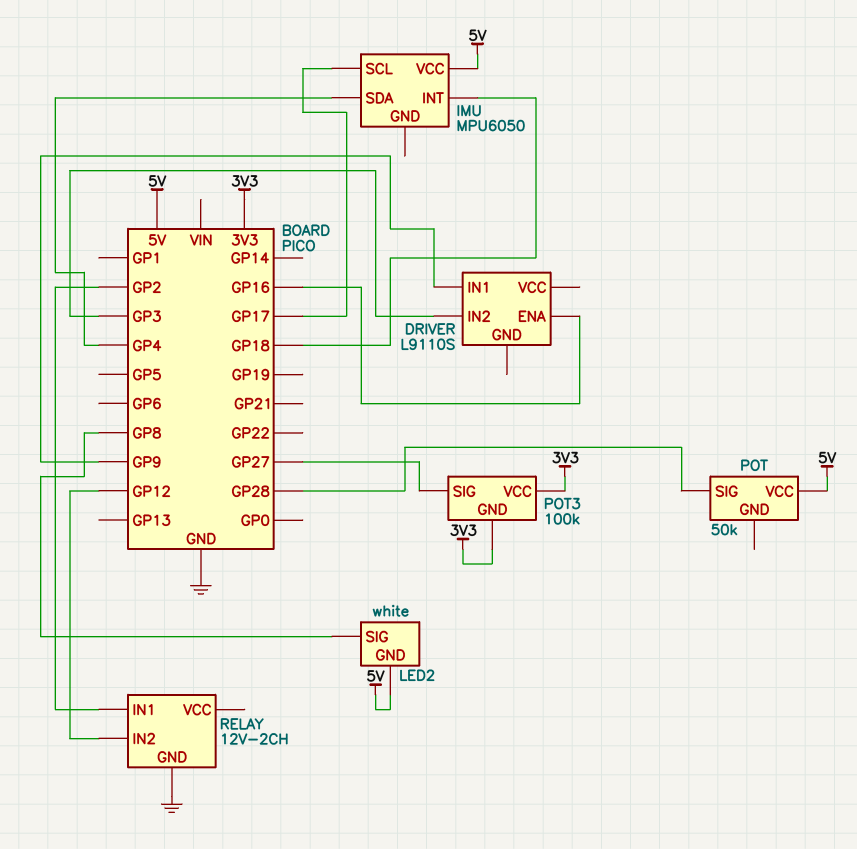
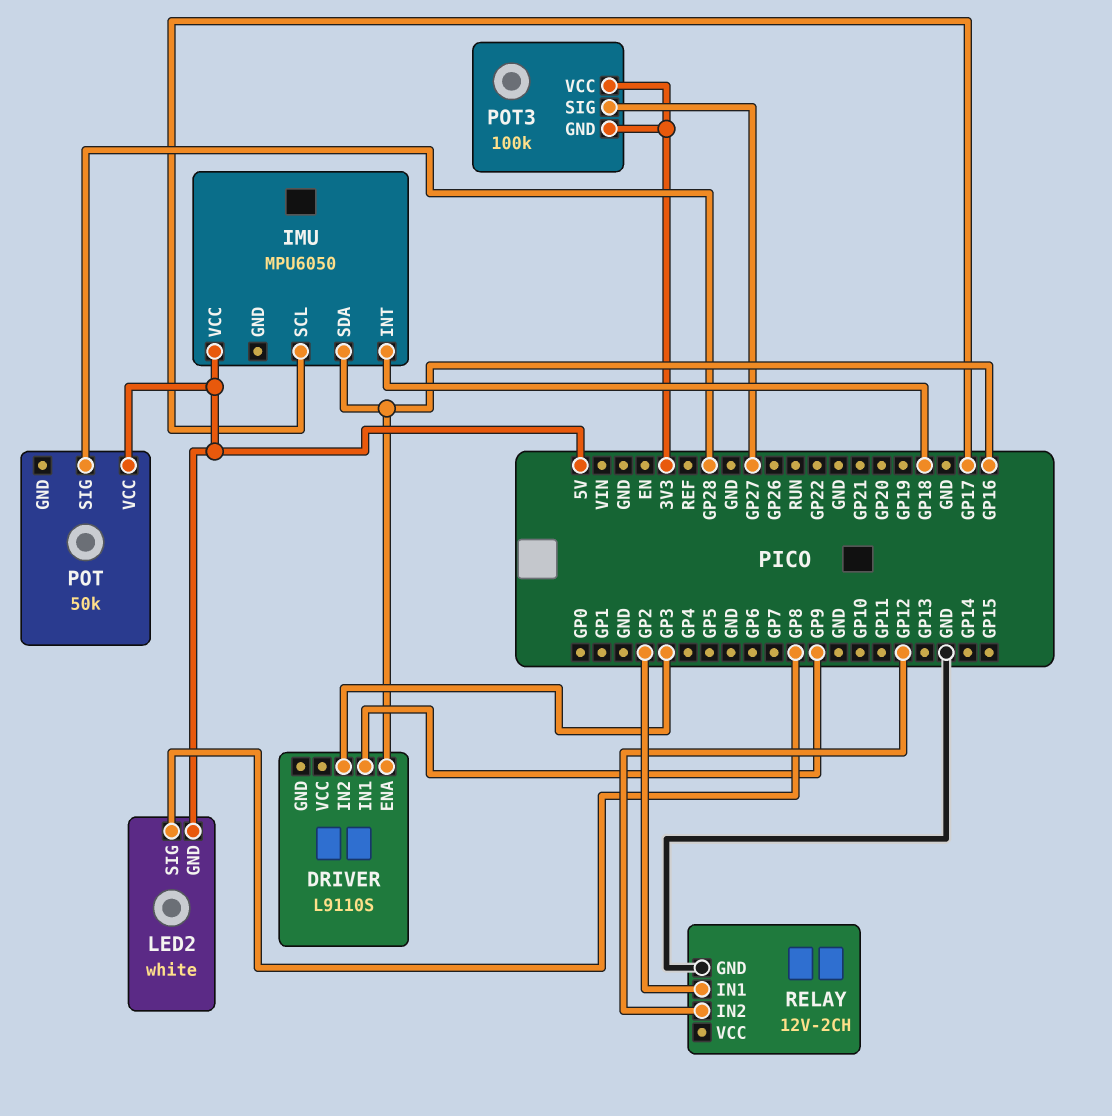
IMU pin SDA: GP4 -> GP16

